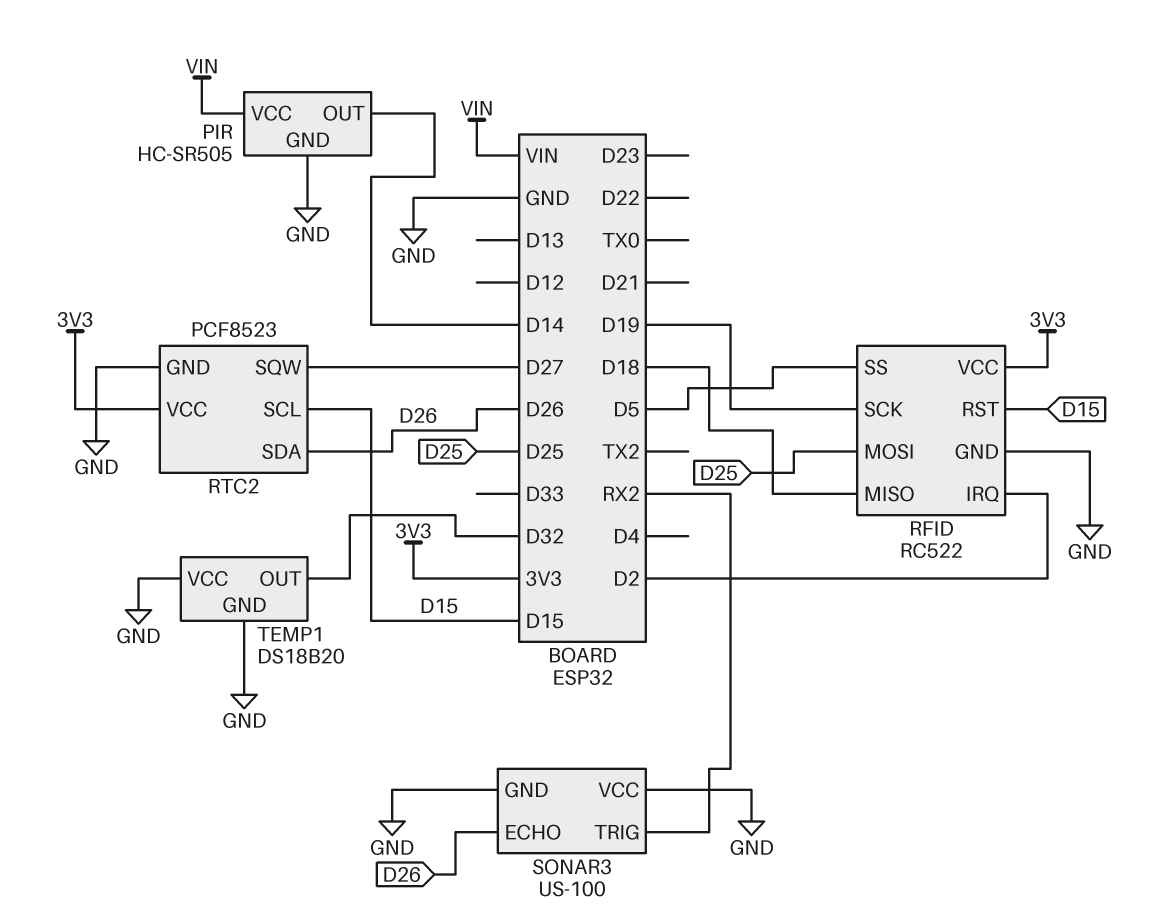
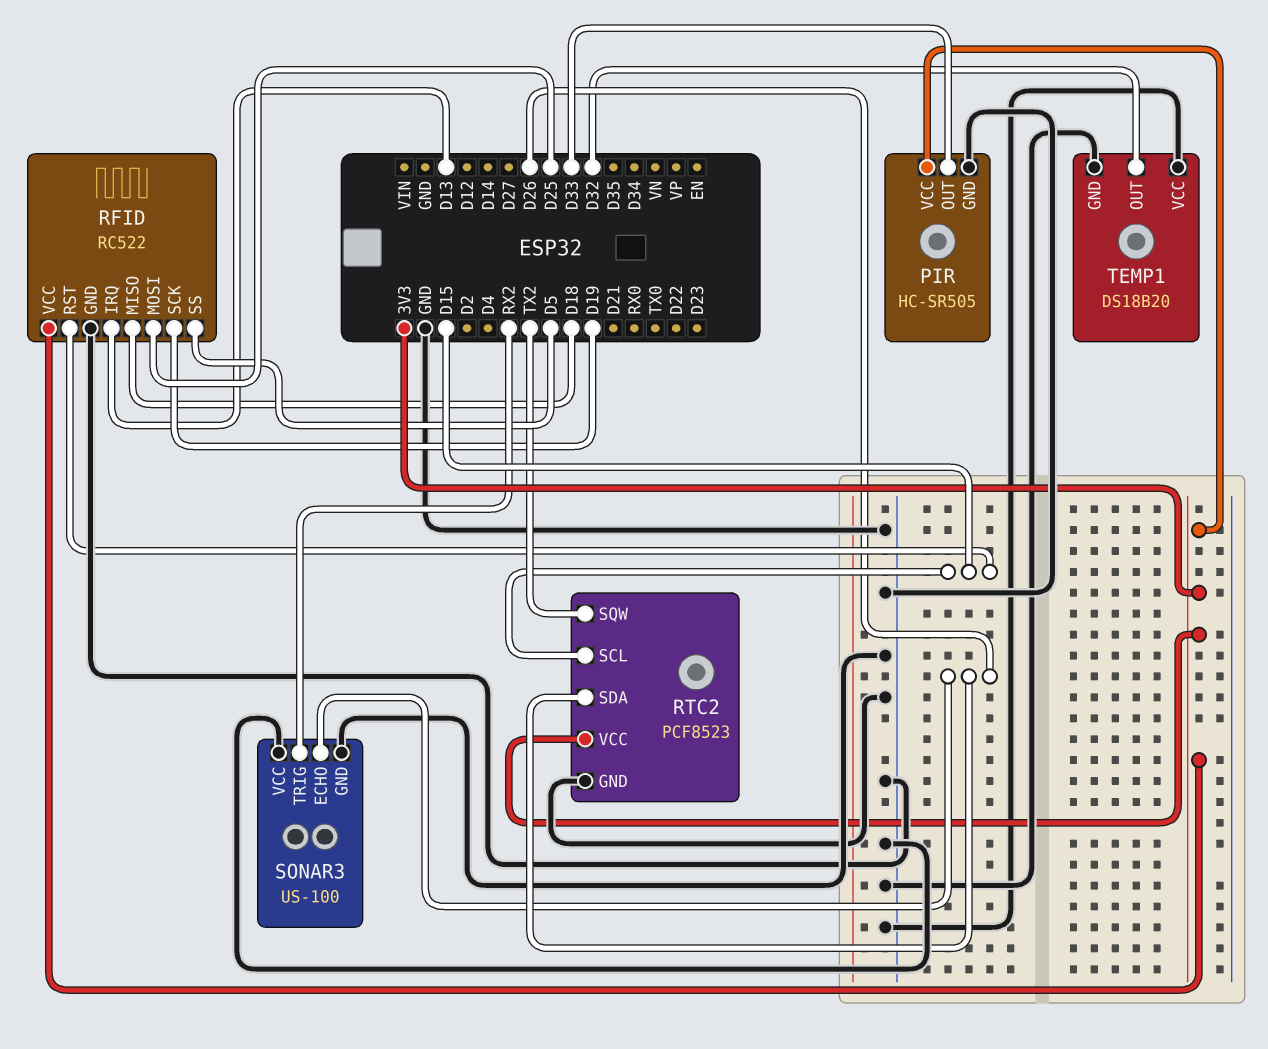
PIR pin OUT: D14 -> D33
PIR pin VCC: VIN -> 3V3
RFID pin IRQ: D2 -> D13
RTC2 pin SQW: D27 -> TX2

